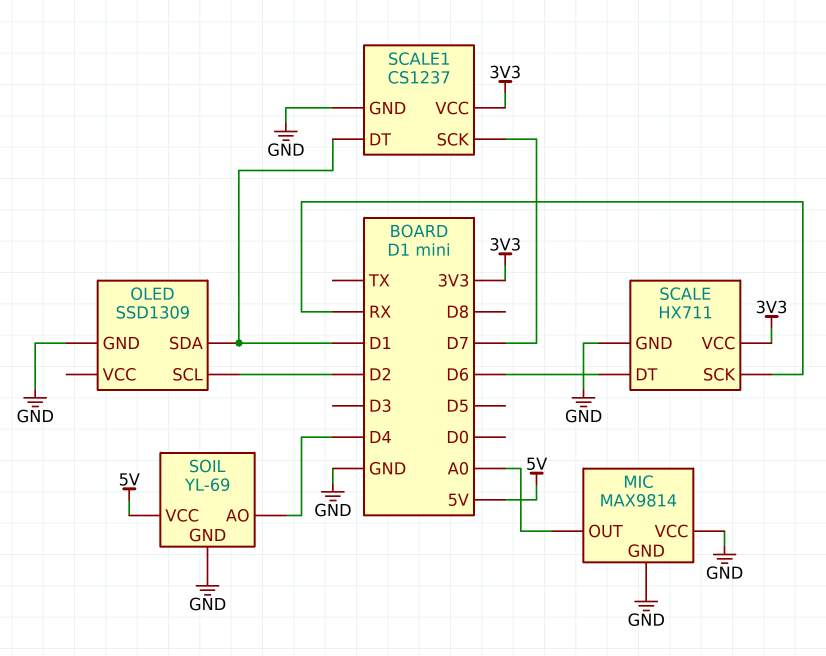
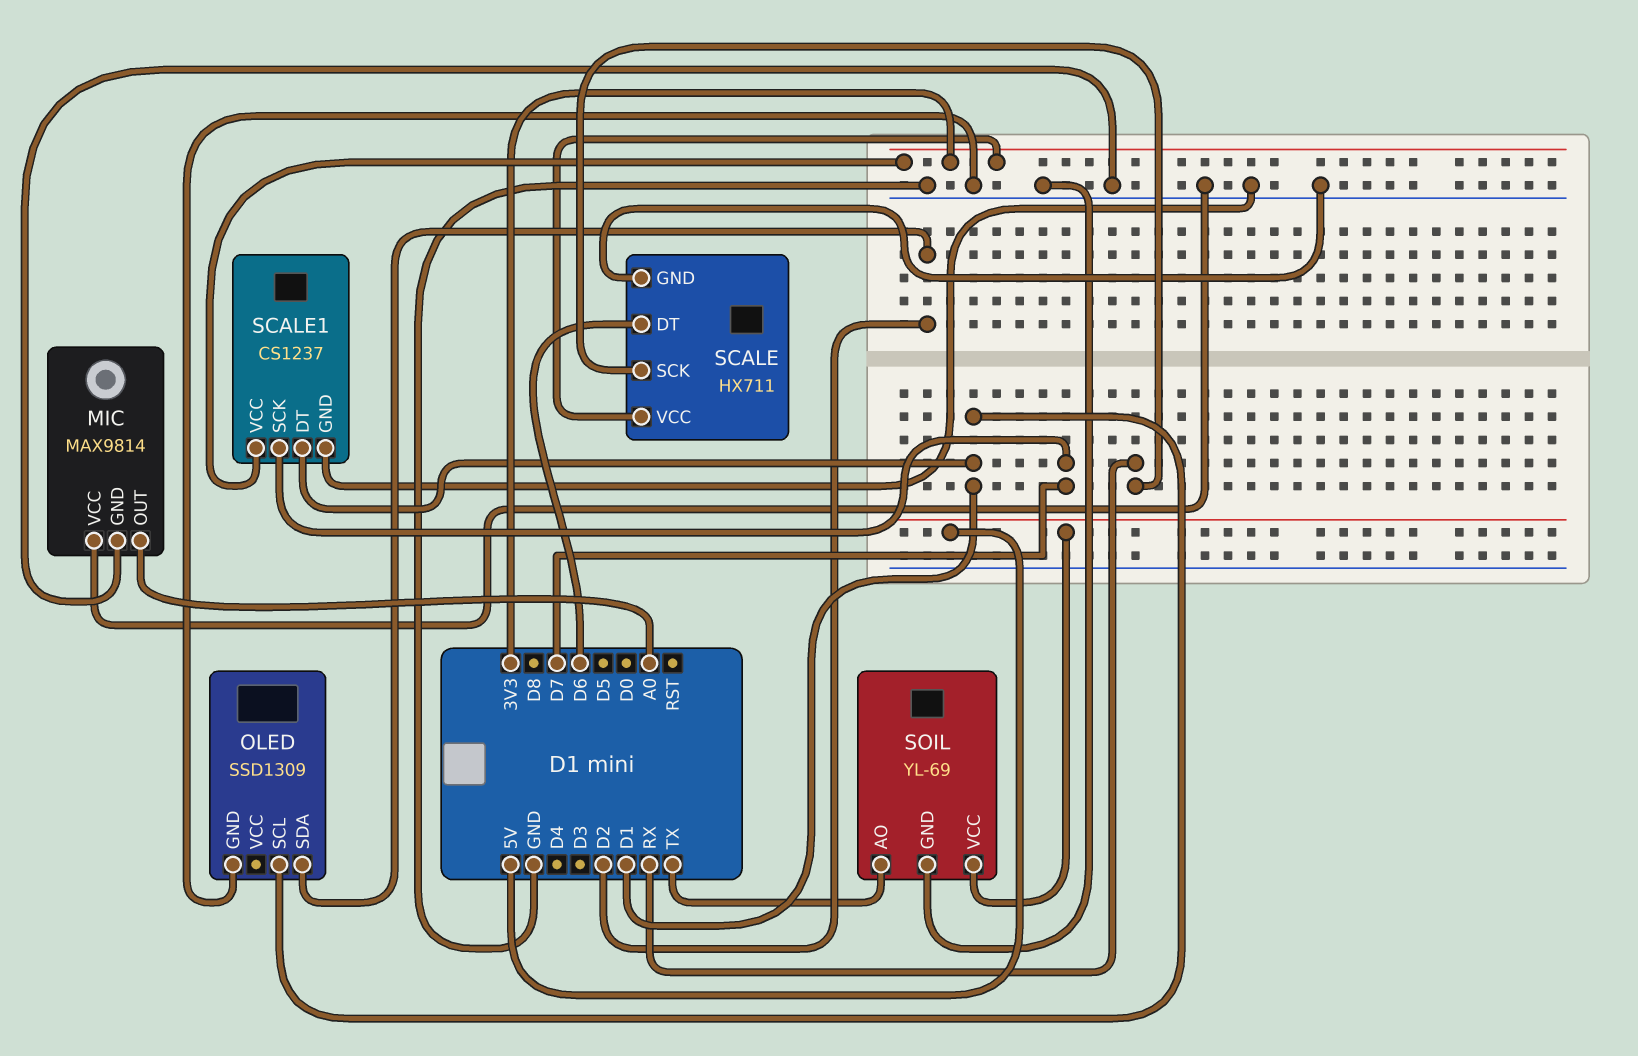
OLED pin SCL: D2 -> D1
OLED pin SDA: D1 -> D2
SOIL pin AO: D4 -> TX

